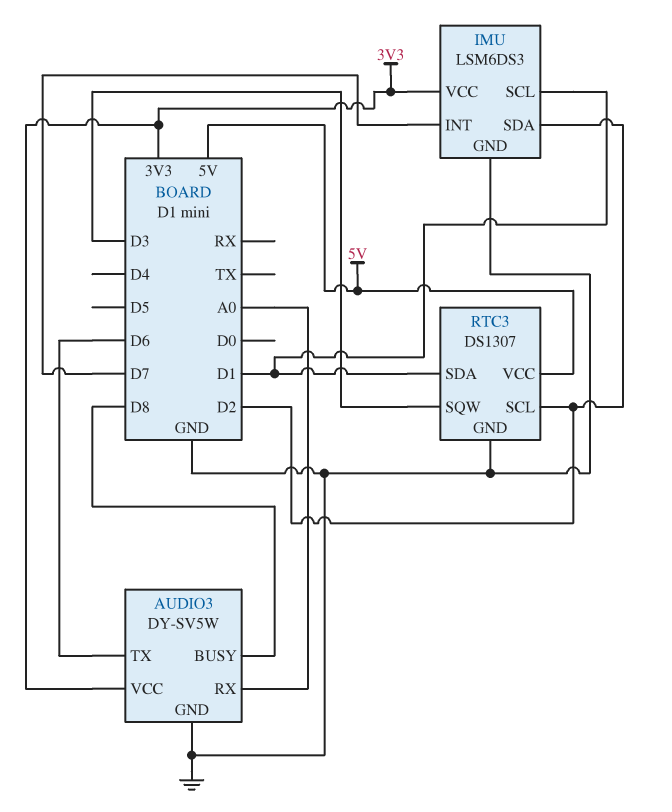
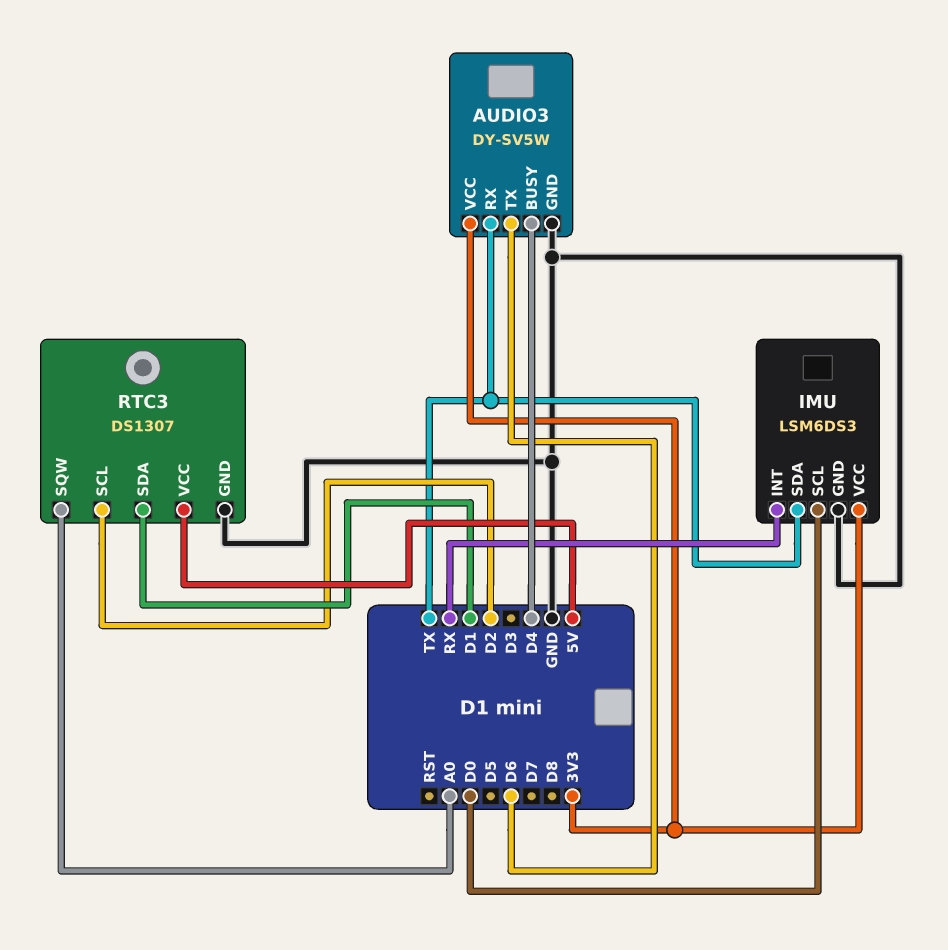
AUDIO3 pin BUSY: D8 -> D4
AUDIO3 pin RX: A0 -> TX
IMU pin INT: D7 -> RX
IMU pin SCL: D1 -> D0
IMU pin SDA: D2 -> TX
RTC3 pin SQW: D3 -> A0

